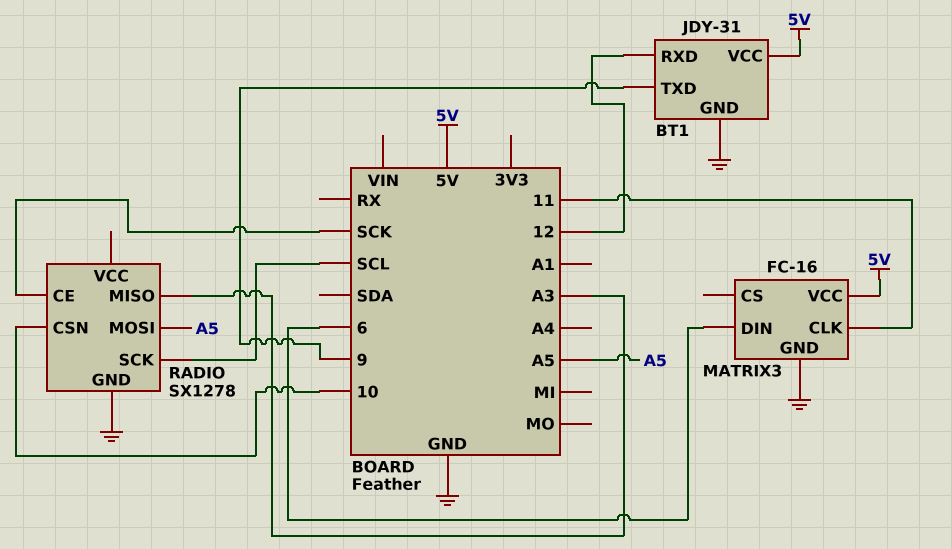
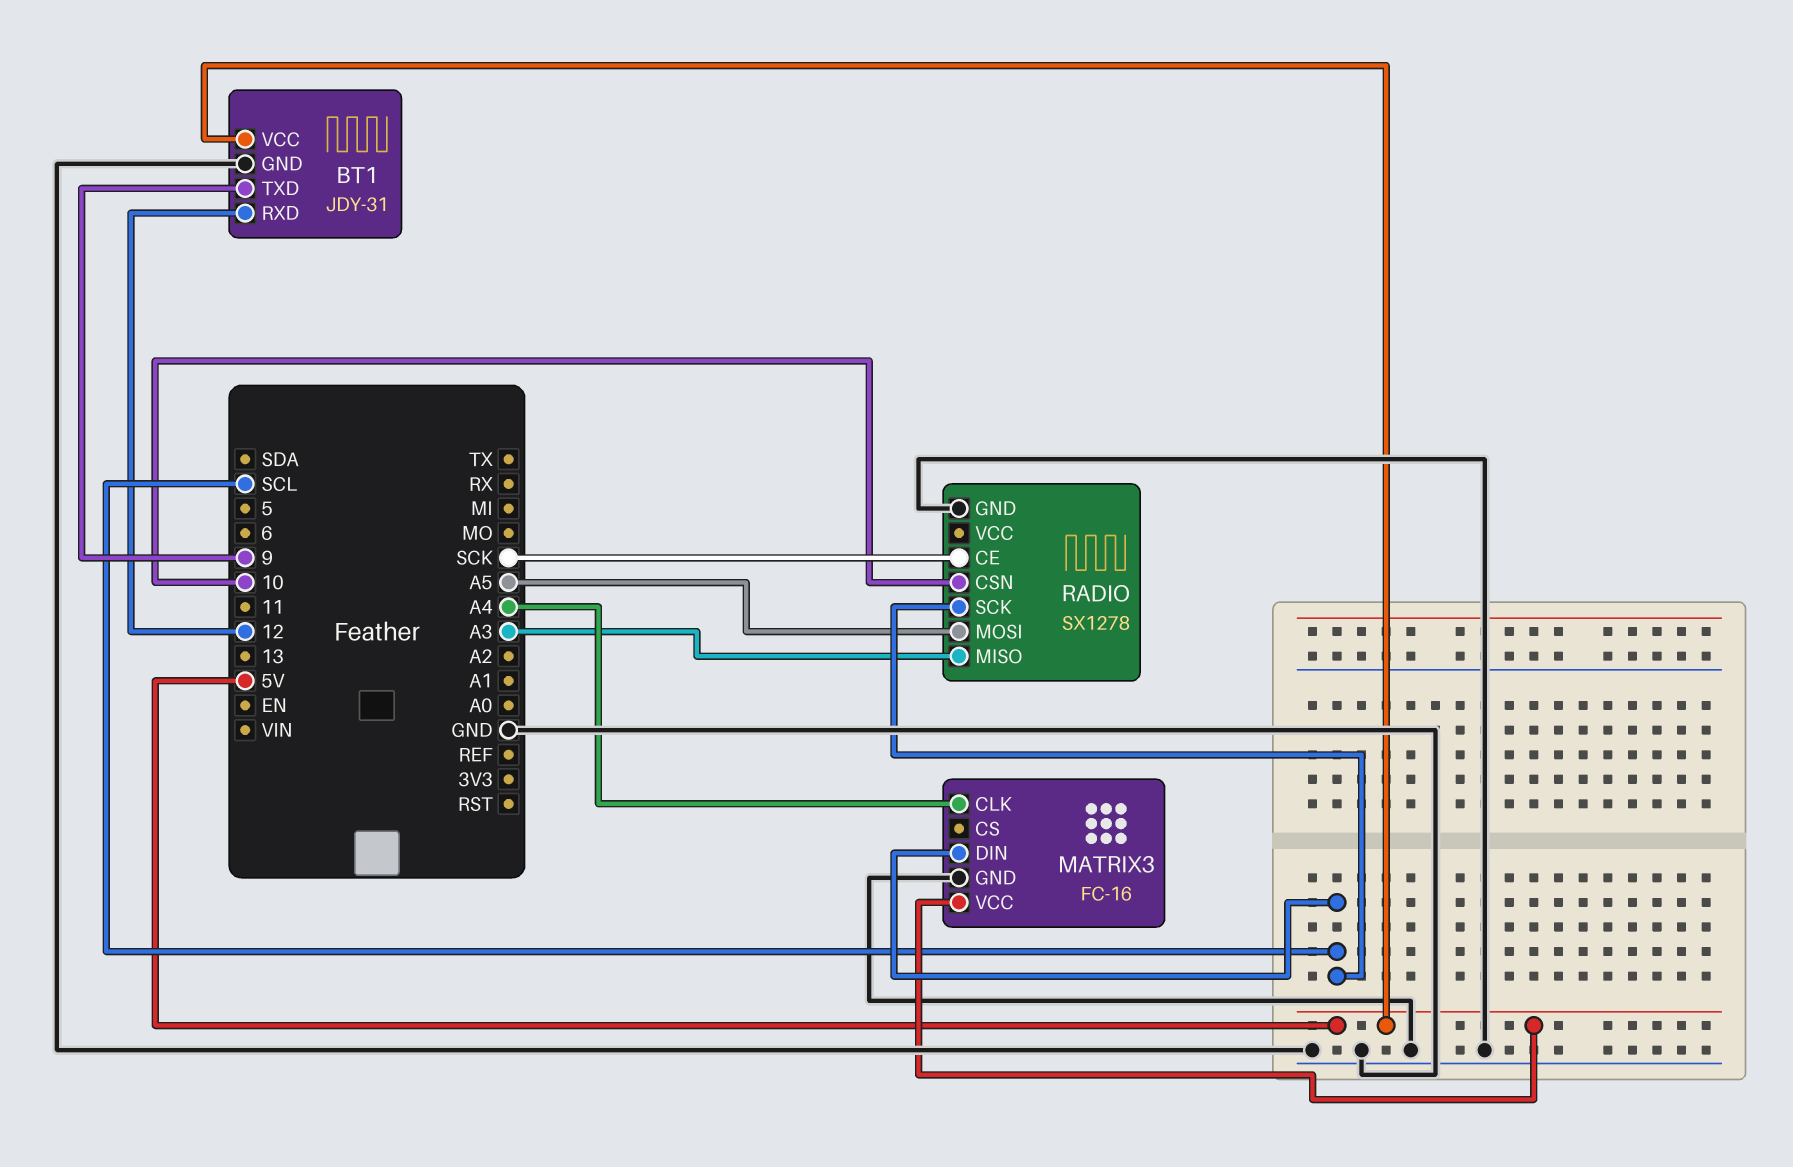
MATRIX3 pin CLK: 11 -> A4
MATRIX3 pin DIN: 6 -> SCL

